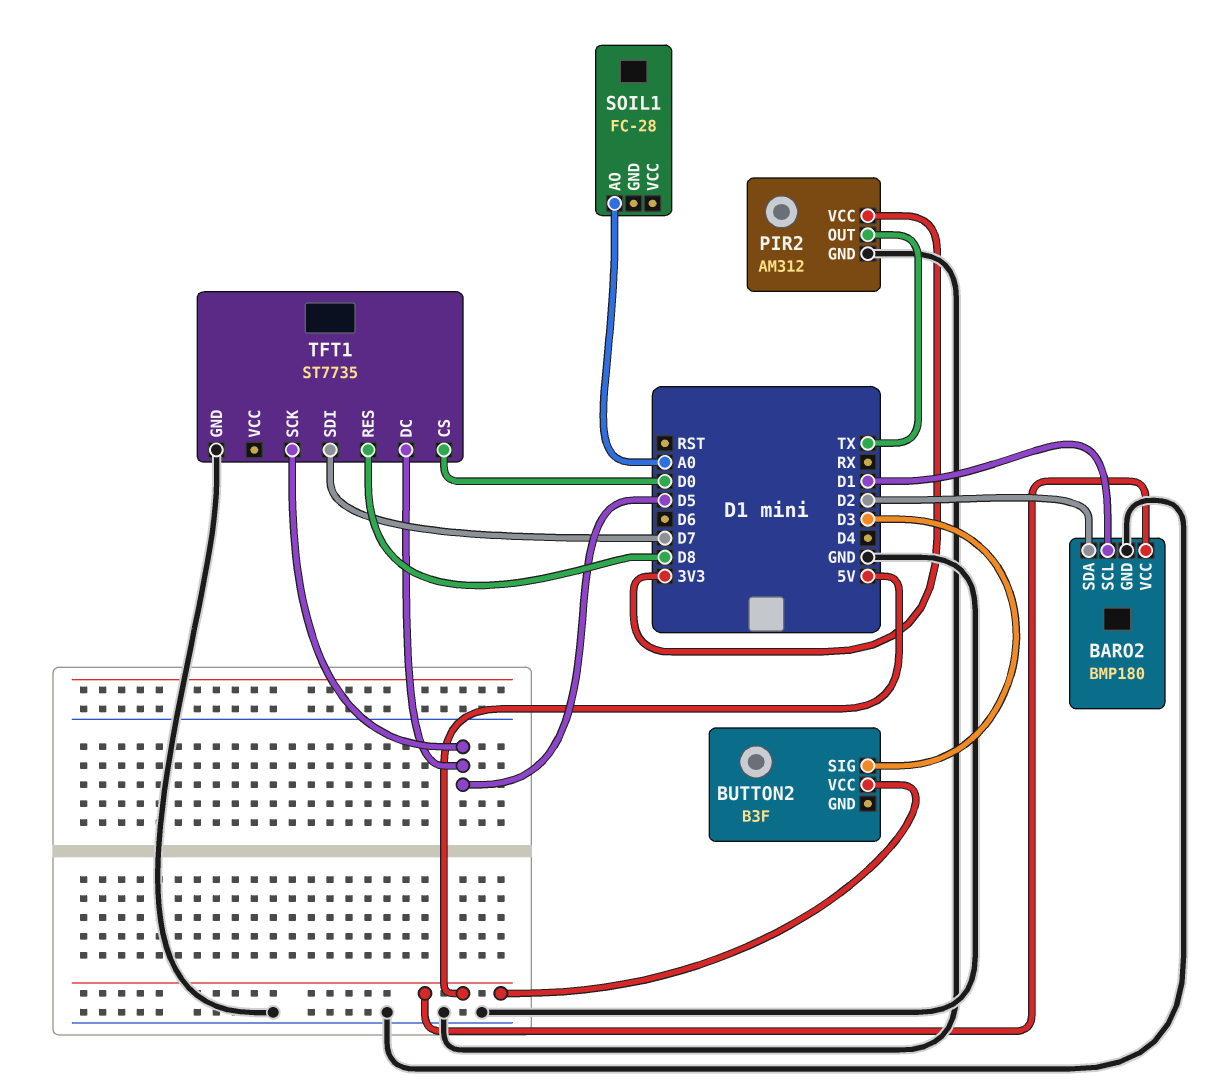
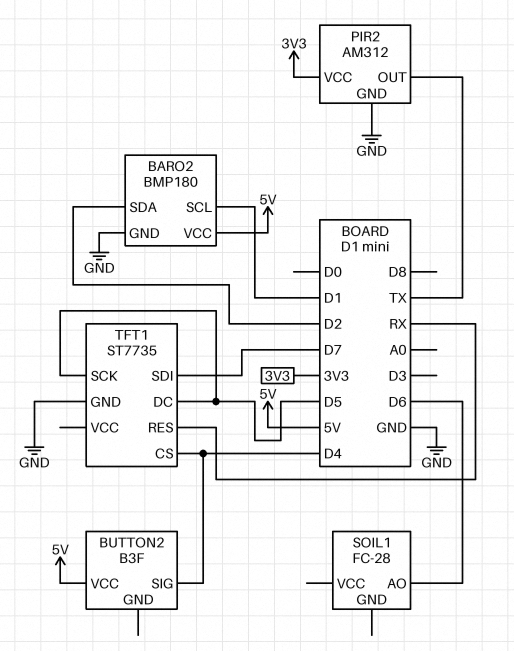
BUTTON2 pin SIG: D3 -> D4
SOIL1 pin AO: A0 -> D6
TFT1 pin CS: D0 -> D4
TFT1 pin RES: D8 -> RX

